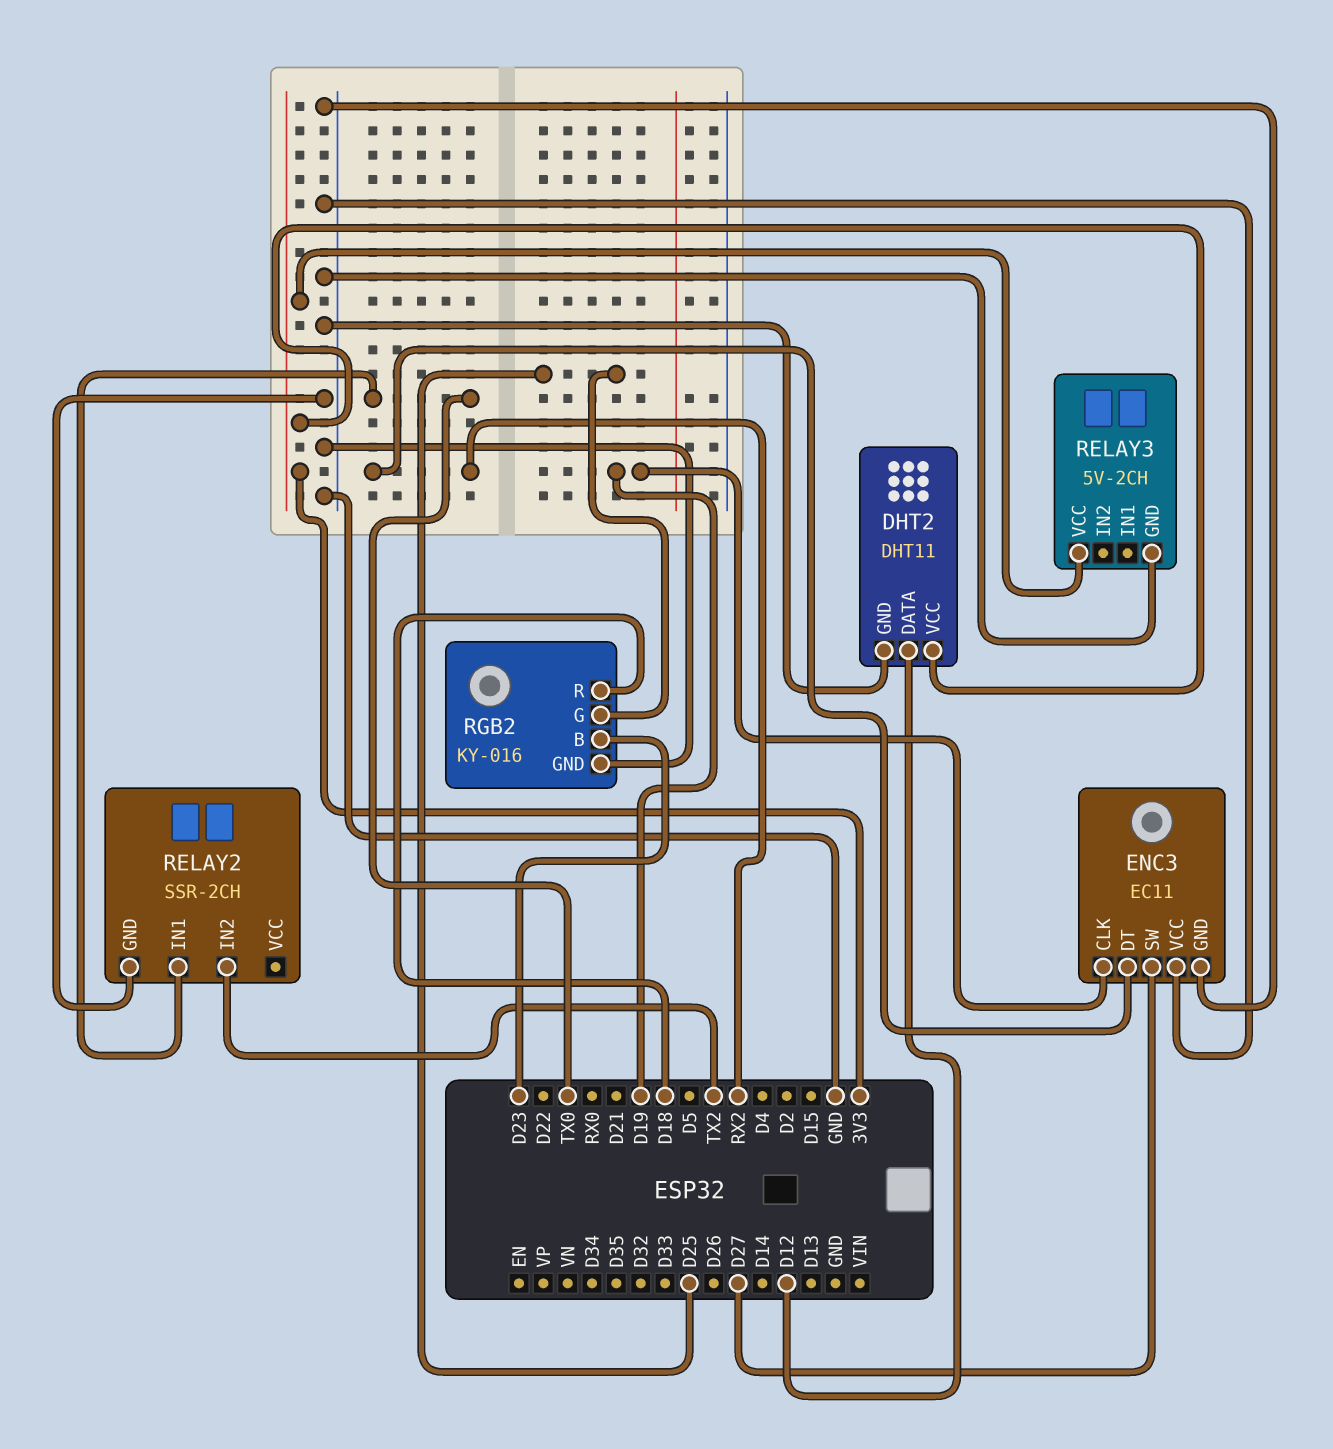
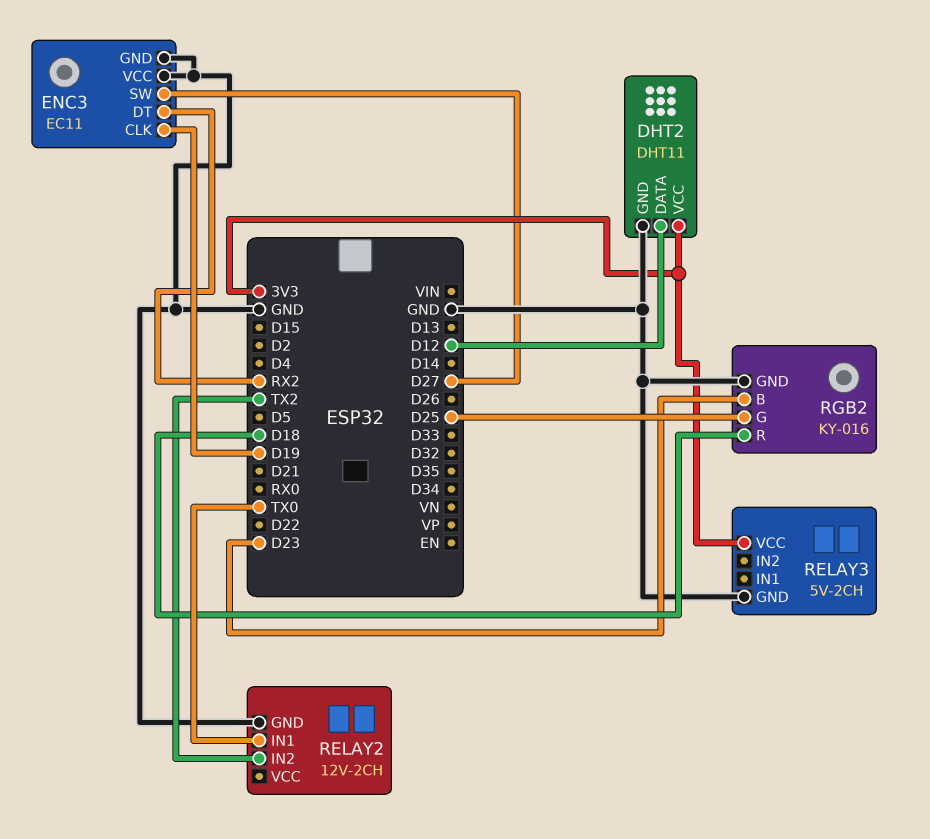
RELAY2: SSR-2CH -> 12V-2CH

